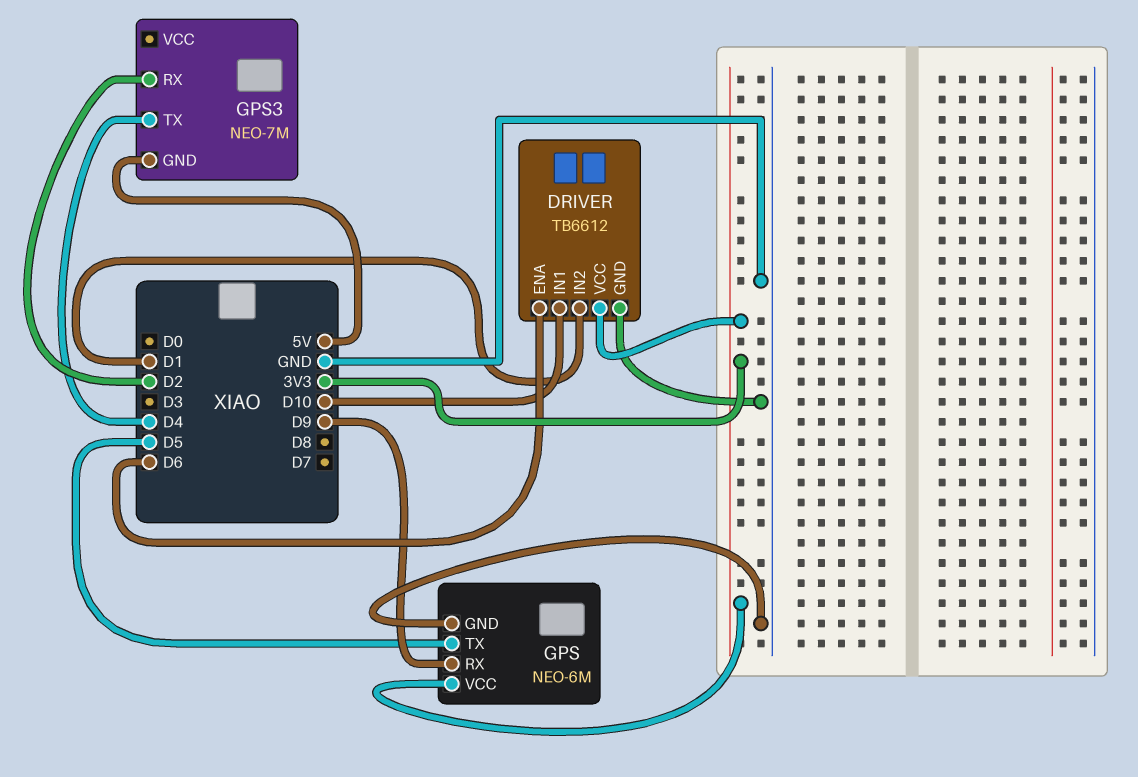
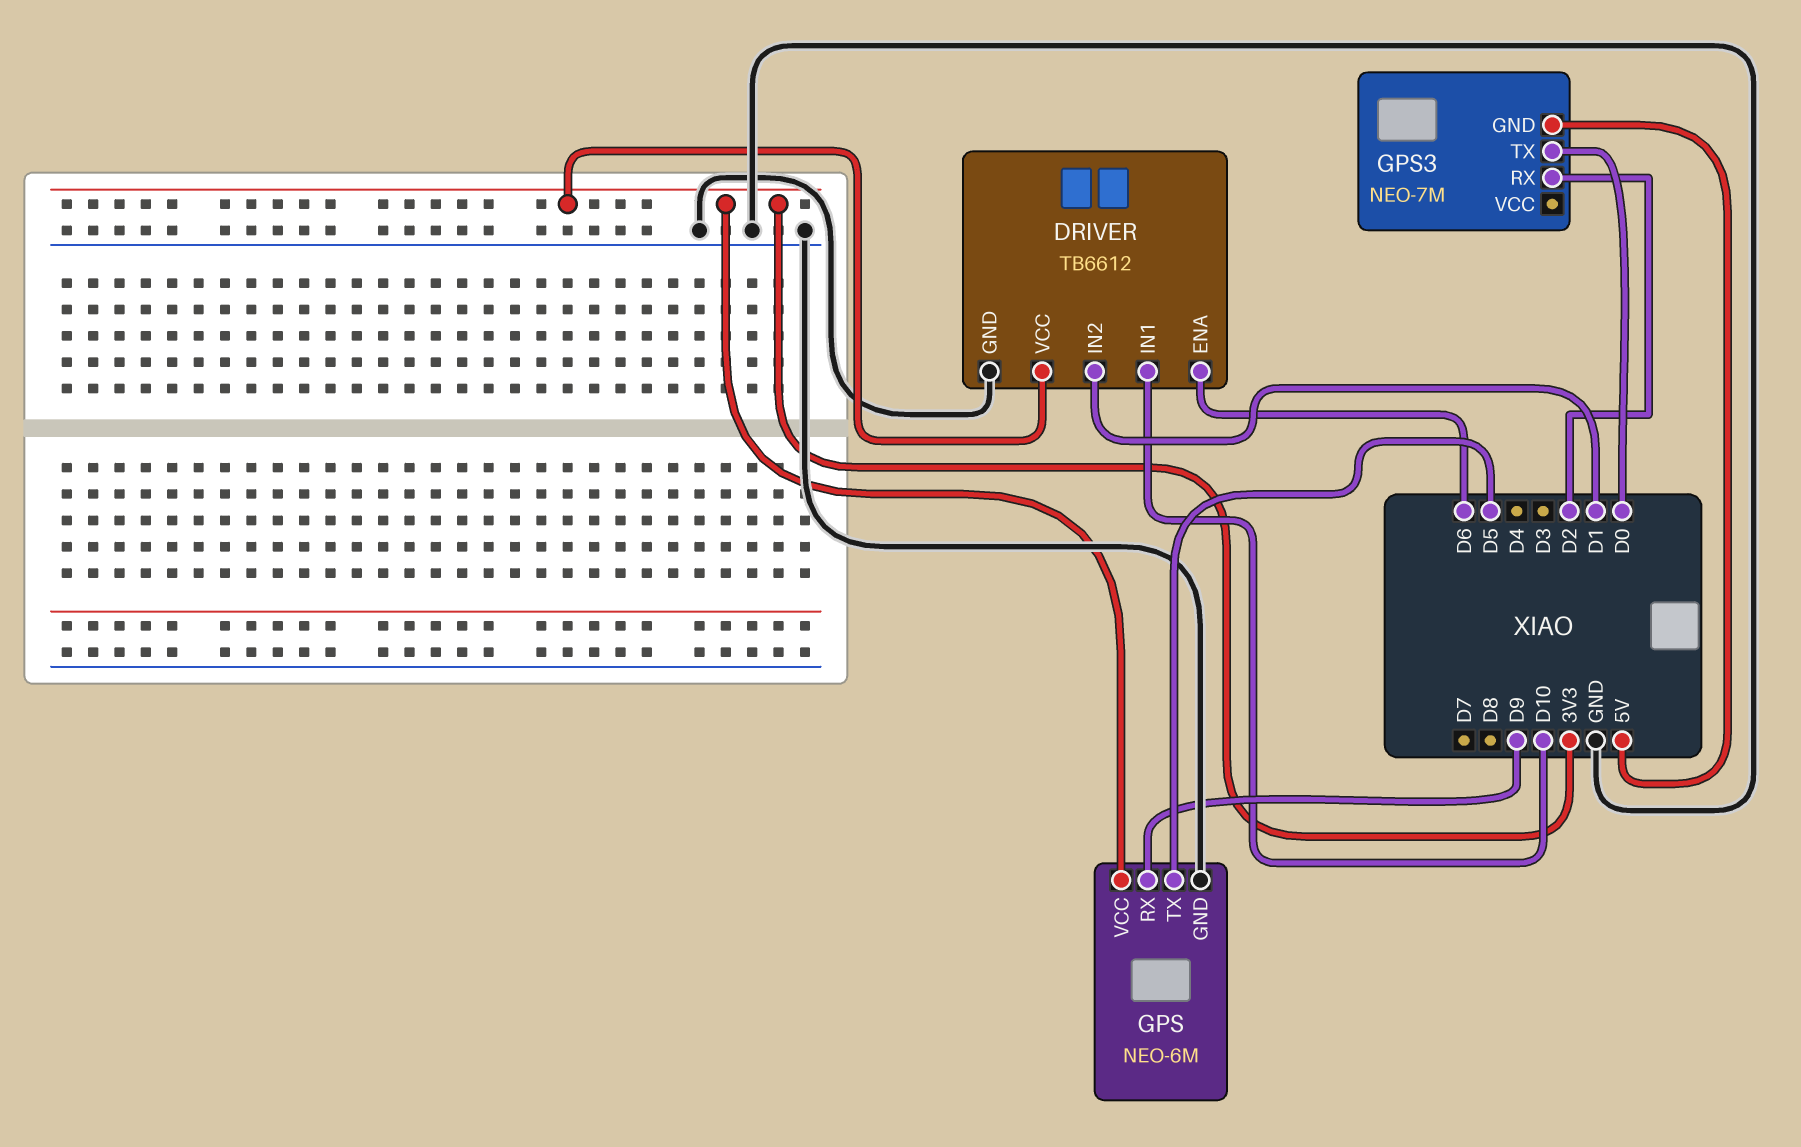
GPS3 pin TX: D4 -> D0

